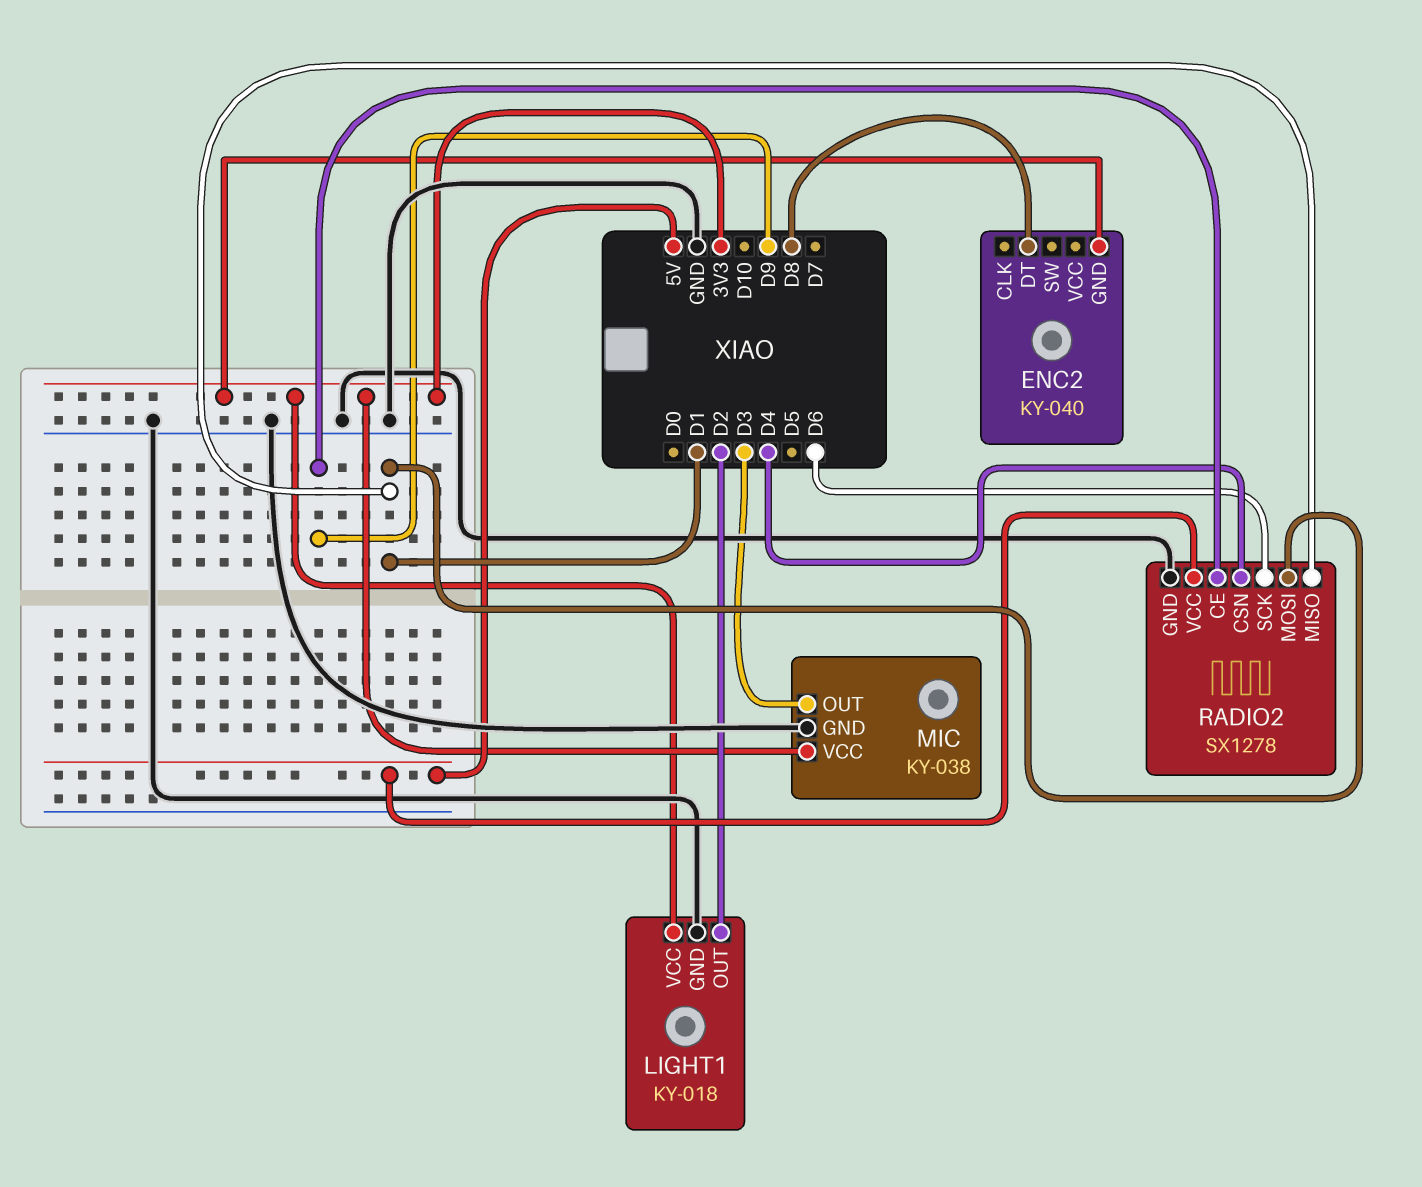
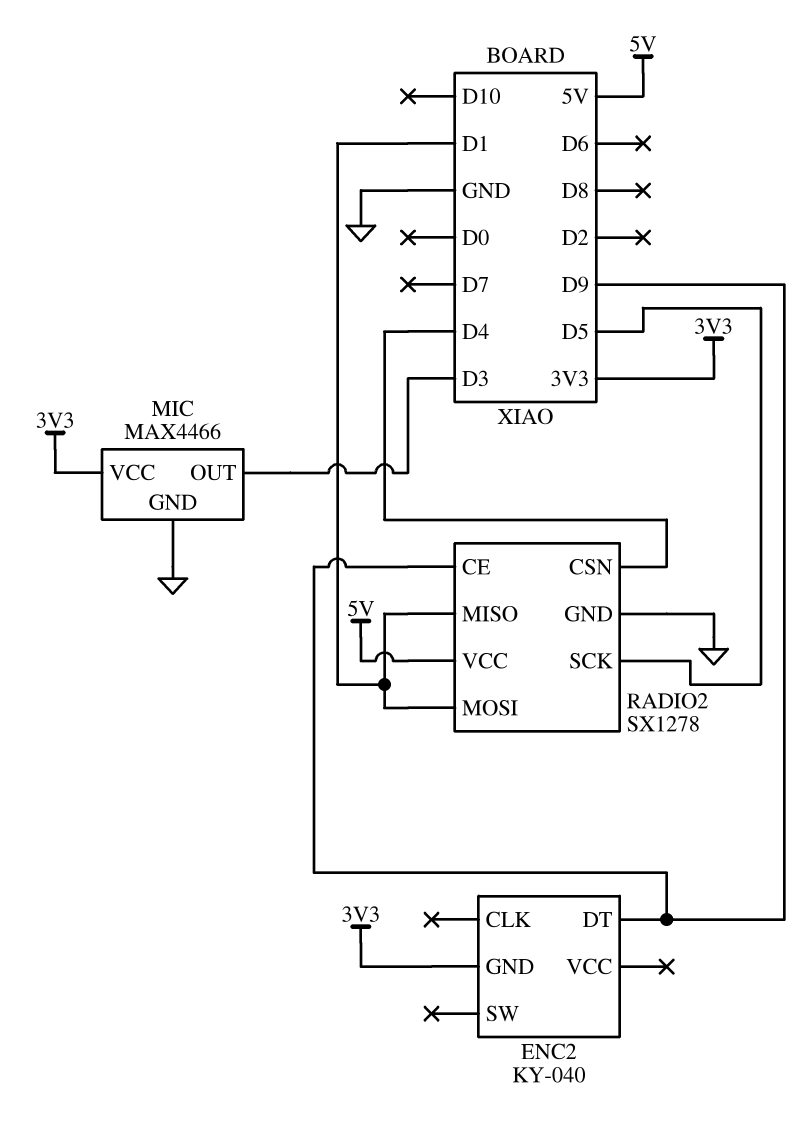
ENC2 pin DT: D8 -> D9
LIGHT1: KY-018 -> none
LIGHT1 pin GND: GND -> none
LIGHT1 pin OUT: D2 -> none
LIGHT1 pin VCC: 3V3 -> none
MIC: KY-038 -> MAX4466
RADIO2 pin SCK: D6 -> D5

